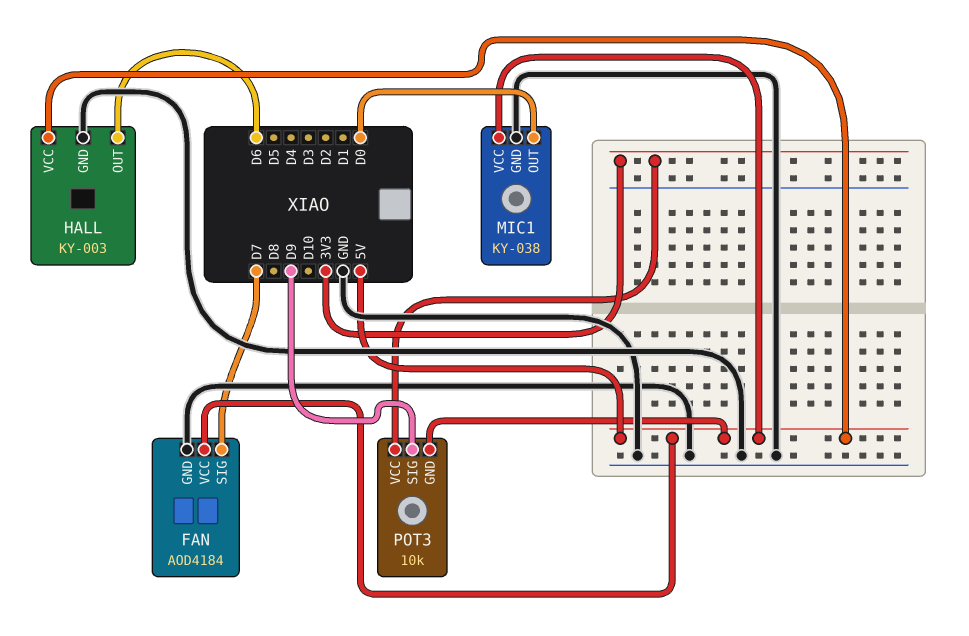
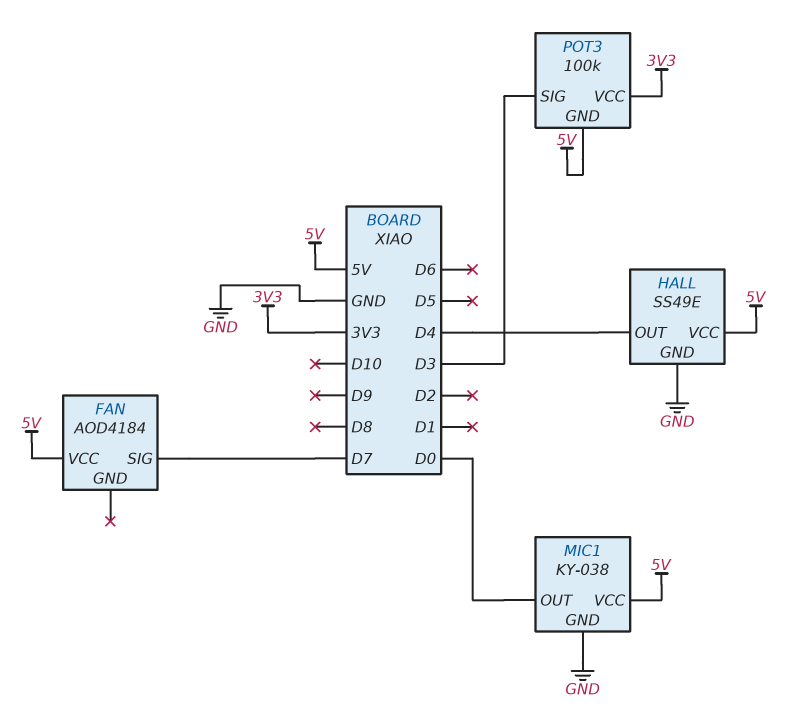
FAN pin GND: GND -> none
HALL: KY-003 -> SS49E
HALL pin OUT: D6 -> D4
POT3: 10k -> 100k
POT3 pin SIG: D9 -> D3

